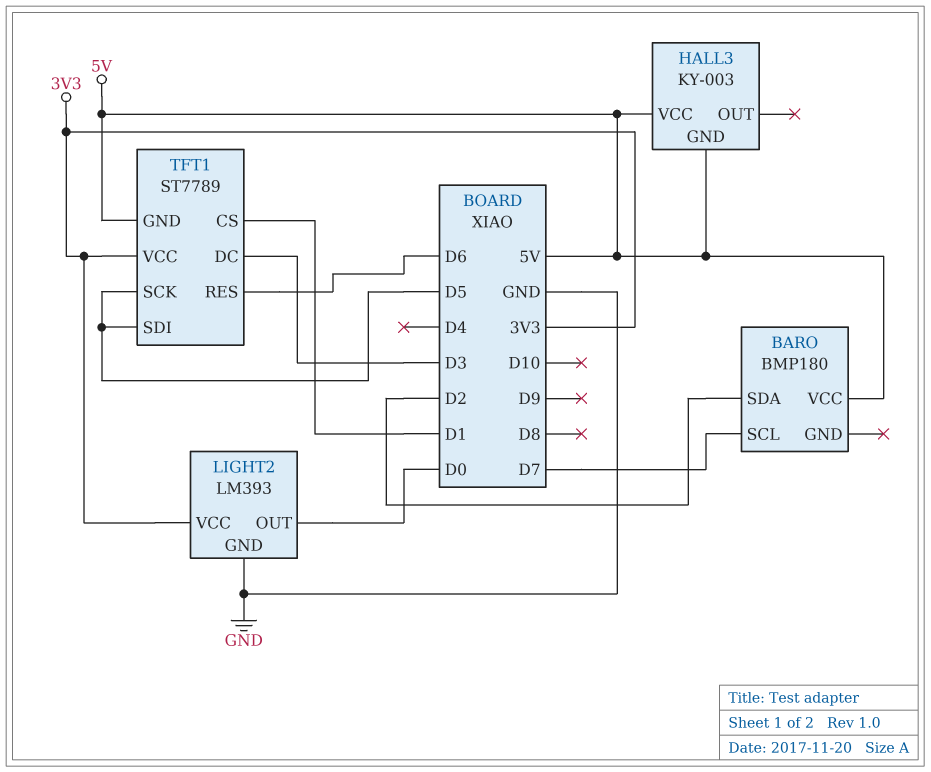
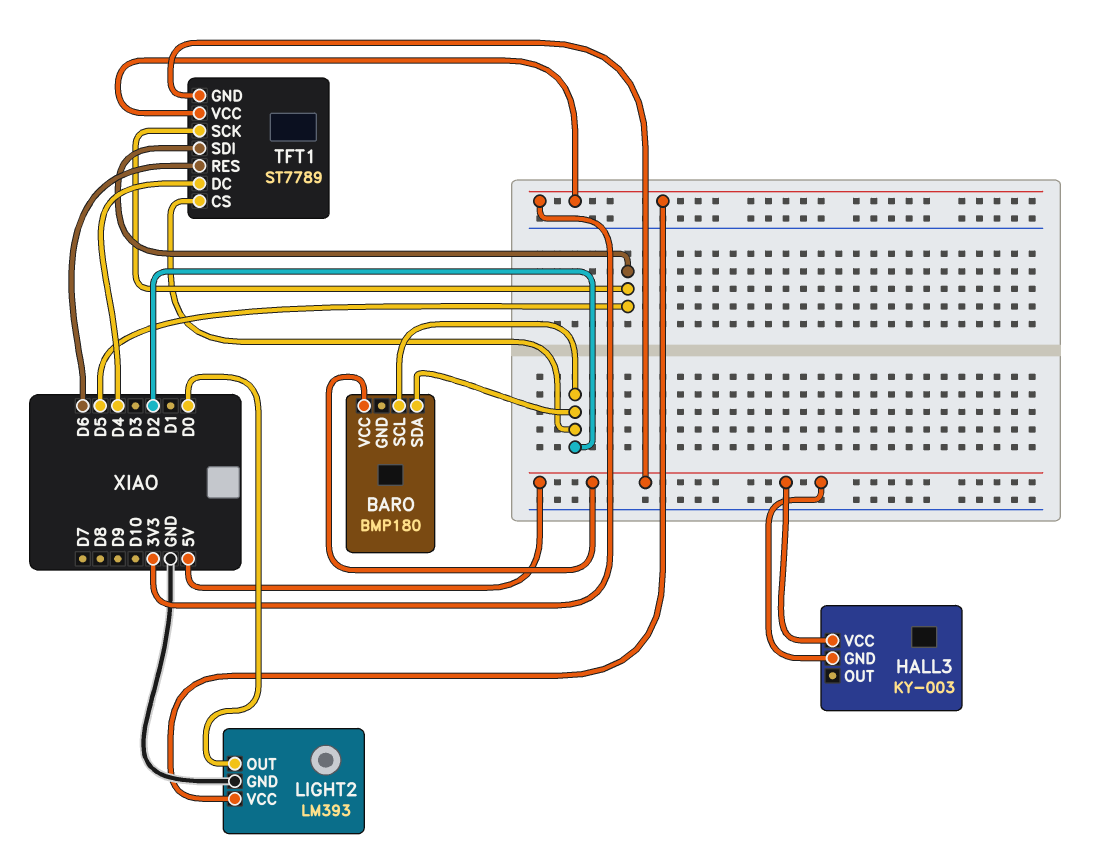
BARO pin SCL: D7 -> D2
TFT1 pin CS: D1 -> D2
TFT1 pin DC: D3 -> D4

